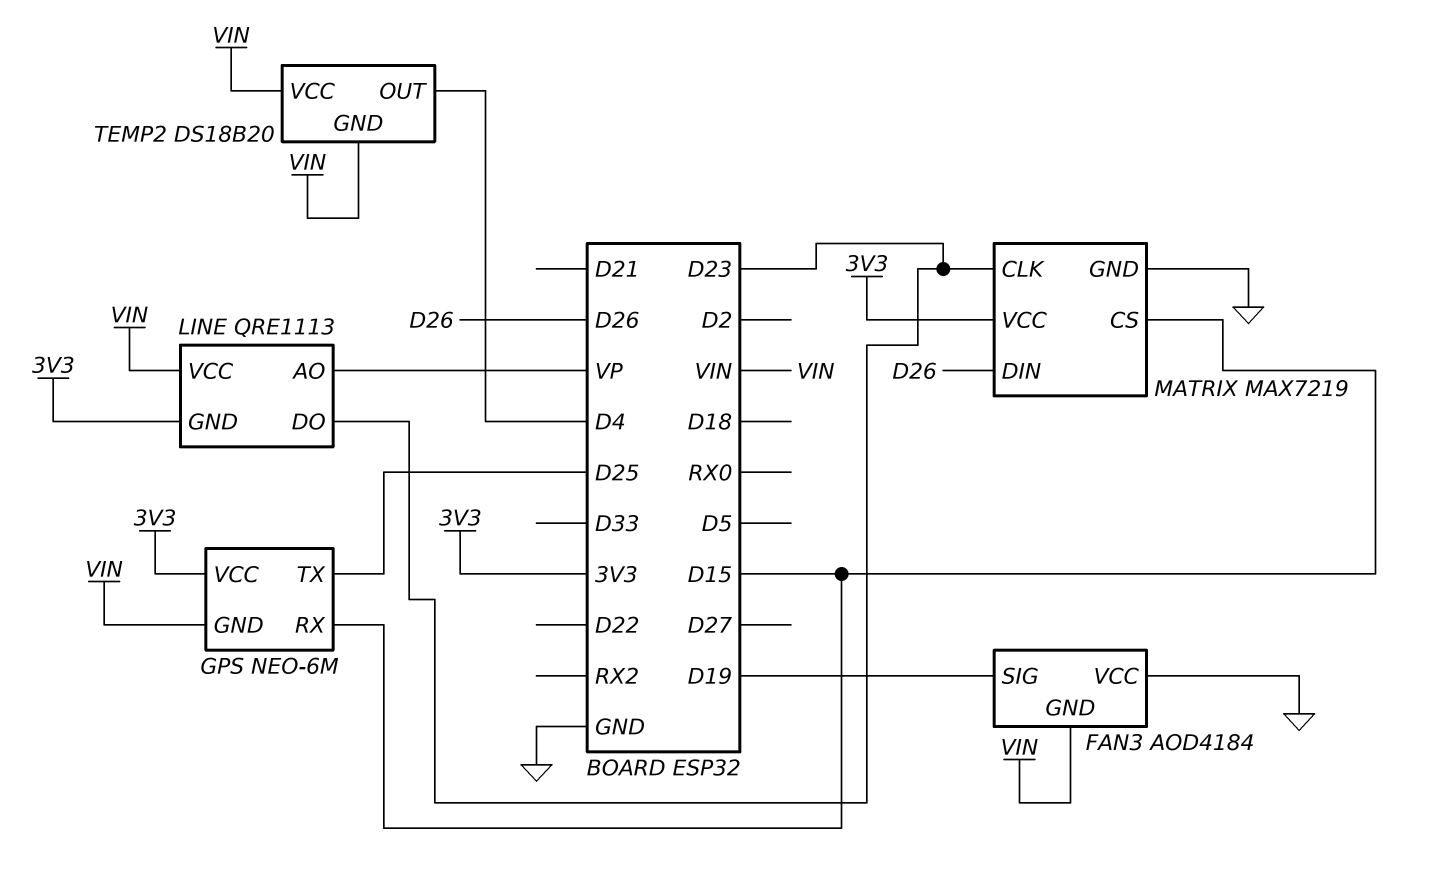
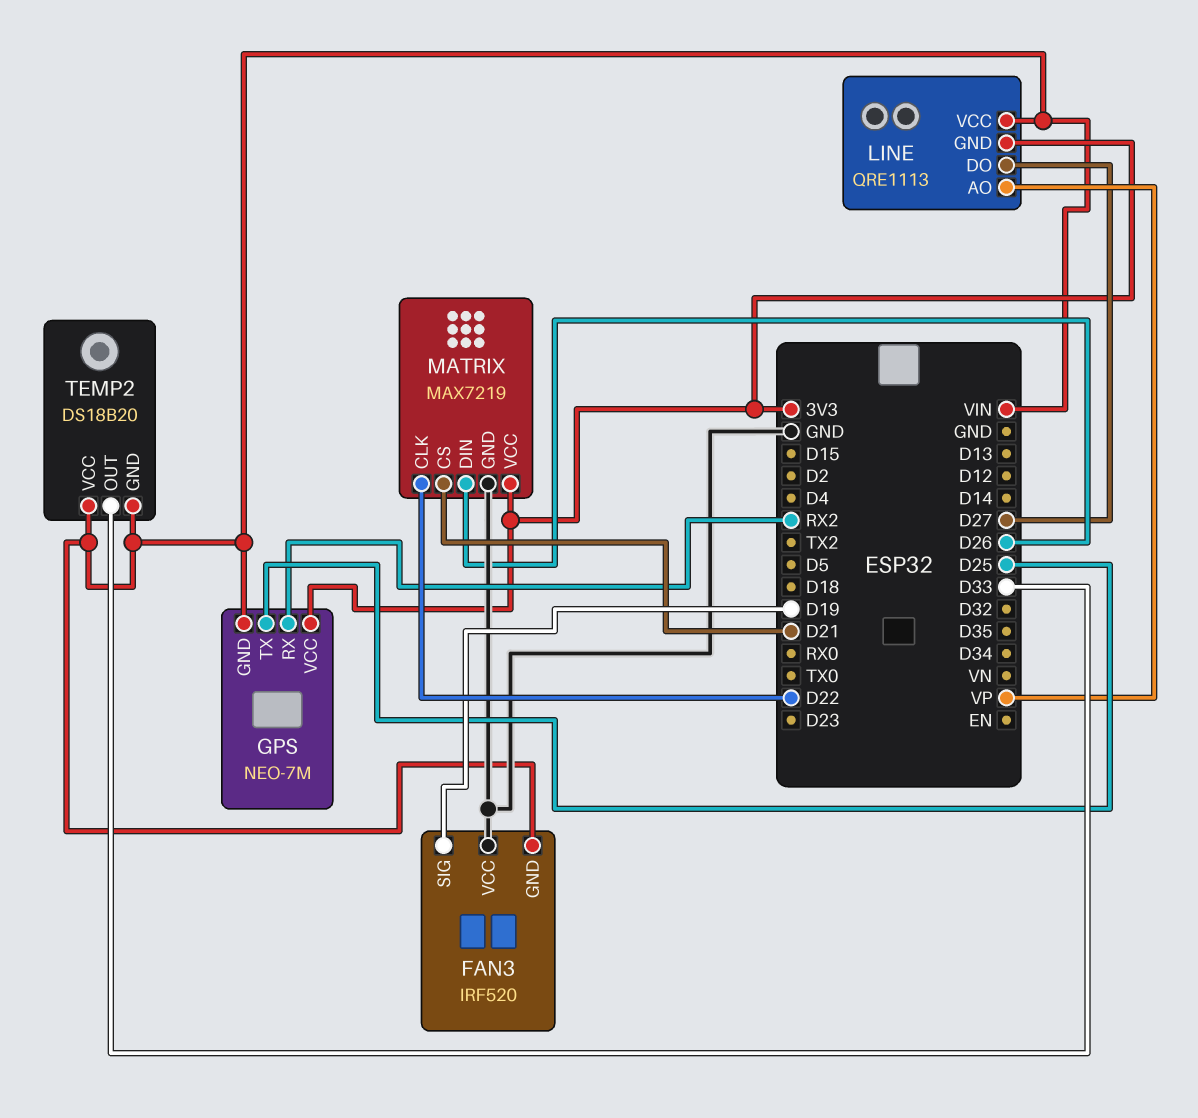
FAN3: AOD4184 -> IRF520
GPS: NEO-6M -> NEO-7M
GPS pin RX: D15 -> RX2
LINE pin DO: D23 -> D27
MATRIX pin CLK: D23 -> D22
MATRIX pin CS: D15 -> D21
TEMP2 pin OUT: D4 -> D33

